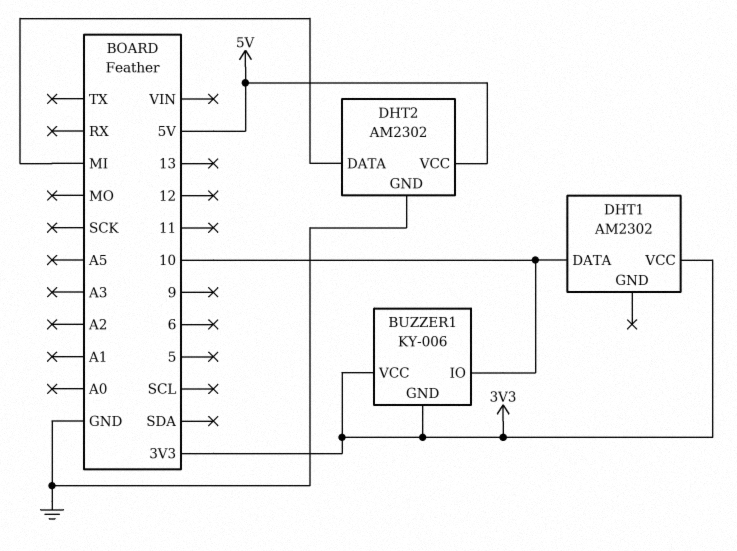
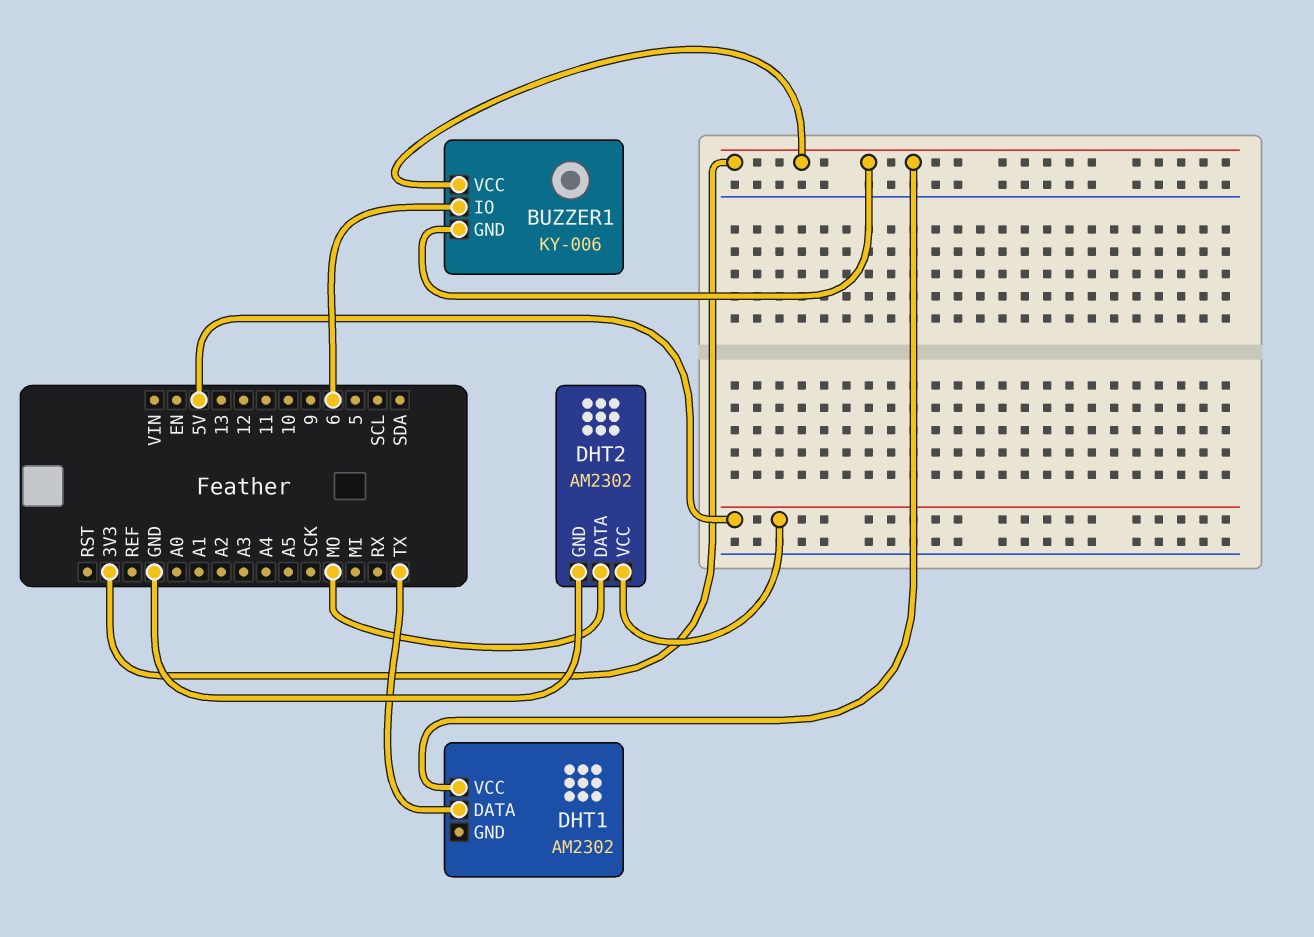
BUZZER1 pin IO: 10 -> 6
DHT1 pin DATA: 10 -> TX
DHT2 pin DATA: MI -> MO

